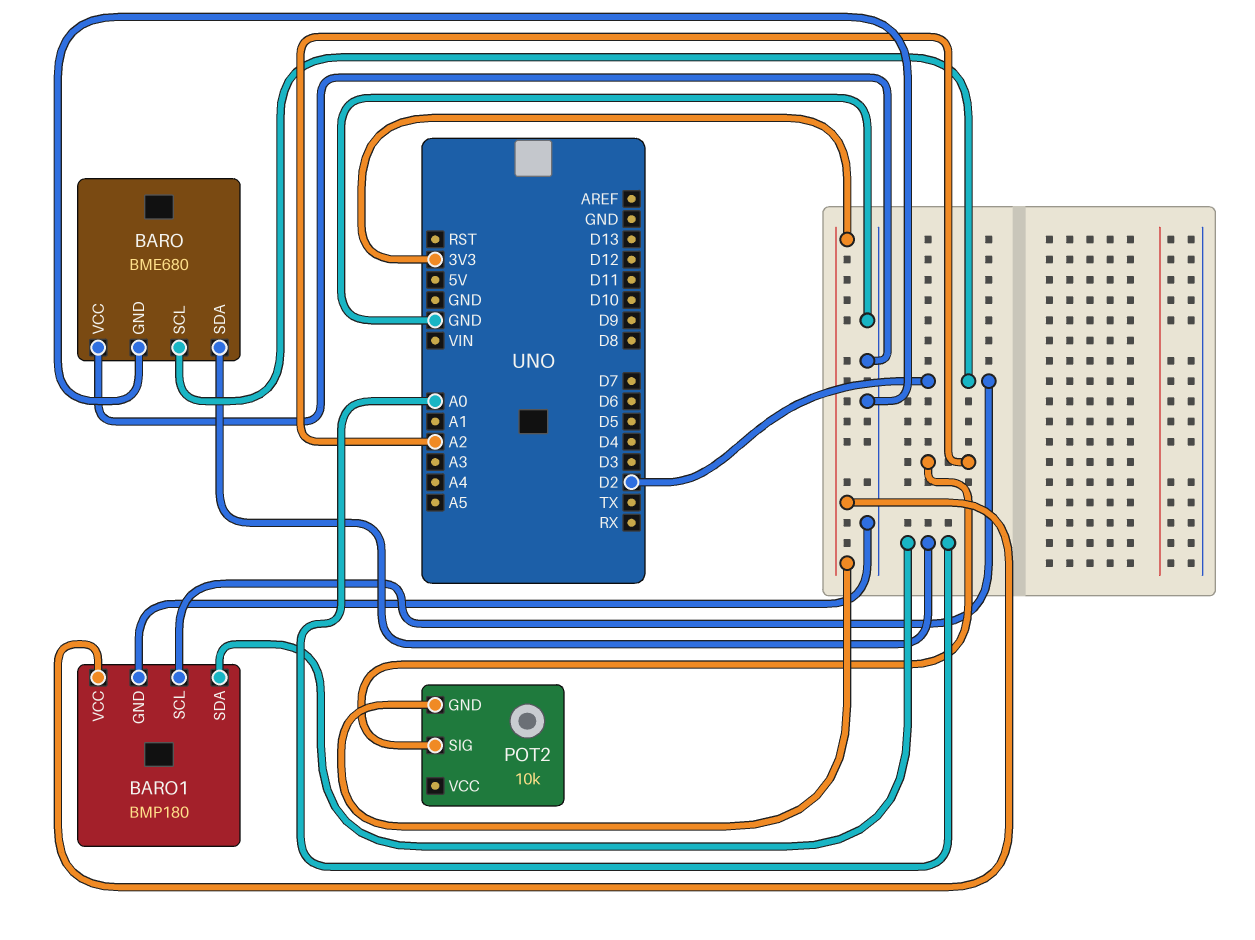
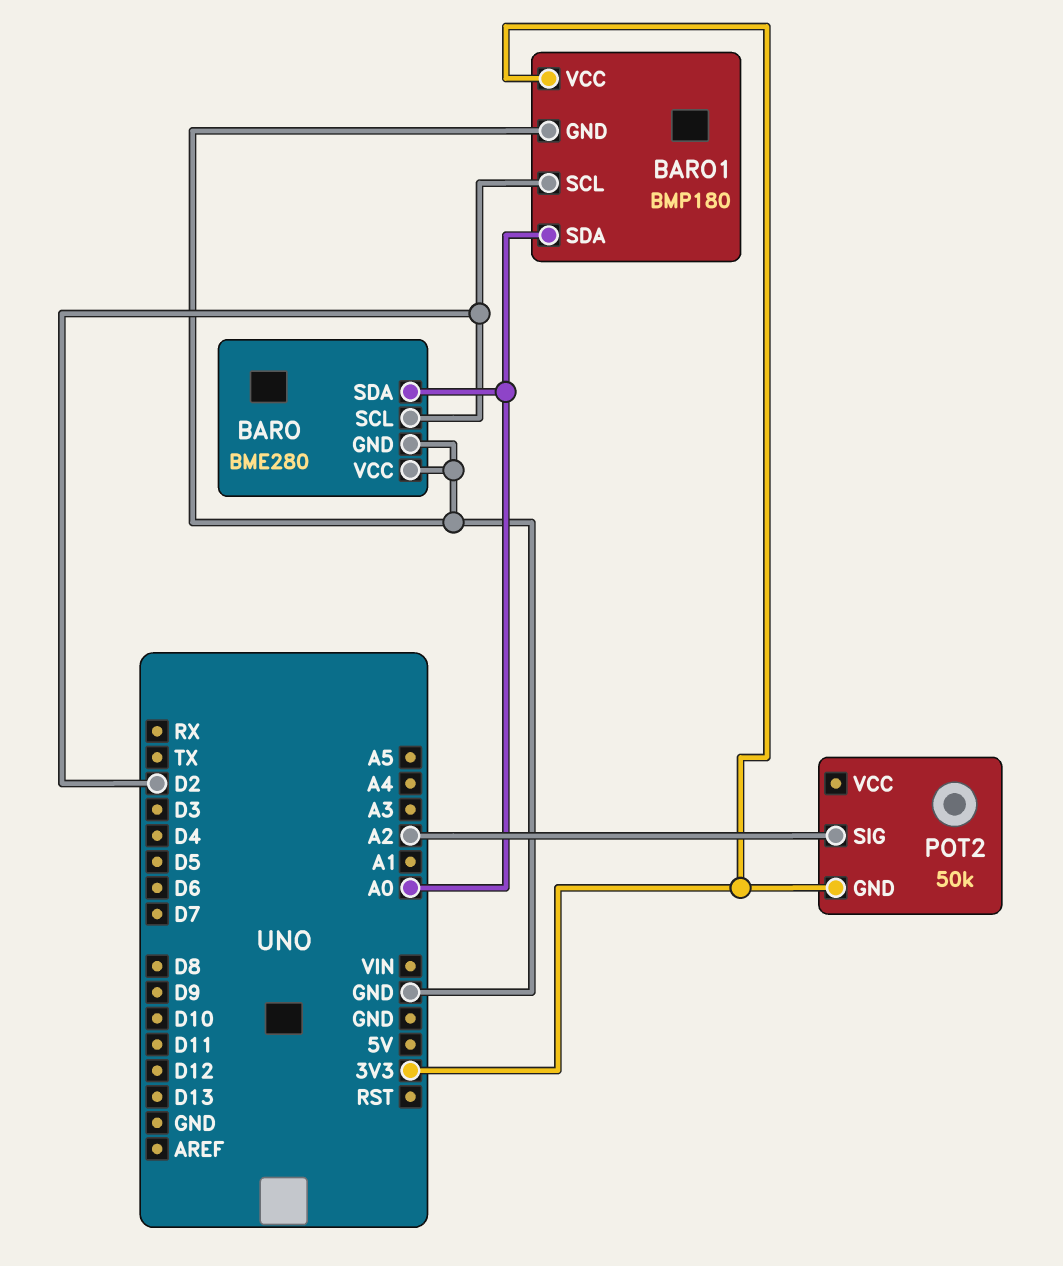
BARO: BME680 -> BME280
POT2: 10k -> 50k

